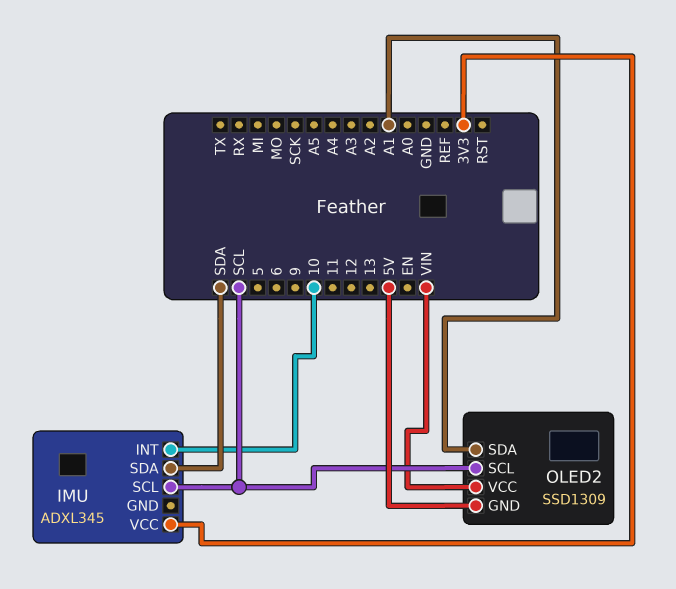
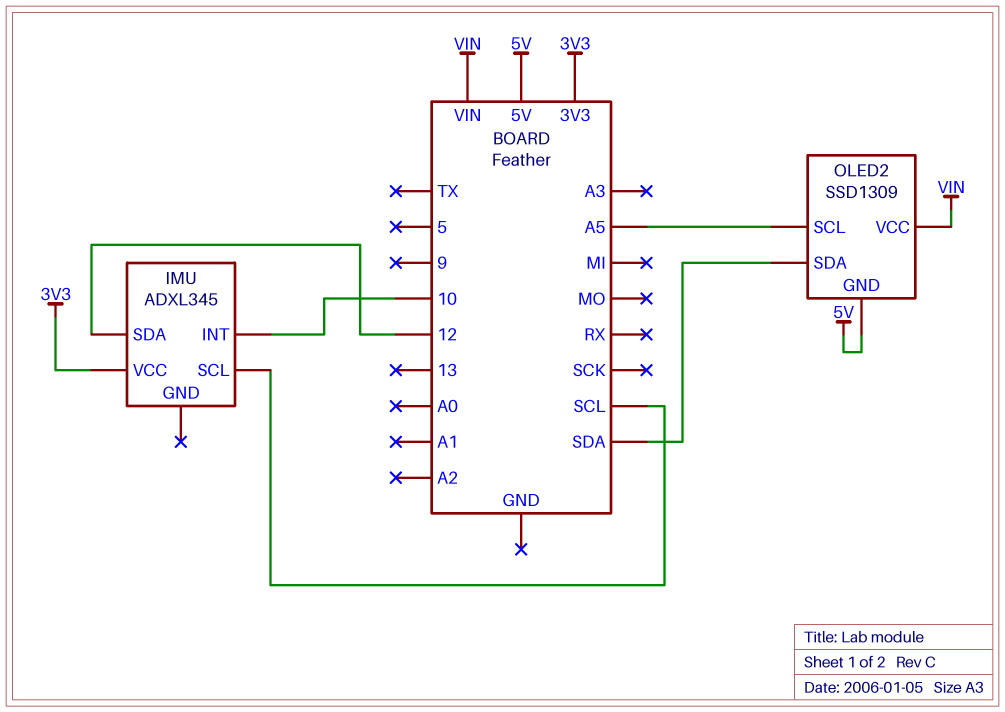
IMU pin SDA: SDA -> 12
OLED2 pin SCL: SCL -> A5
OLED2 pin SDA: A1 -> SDA

